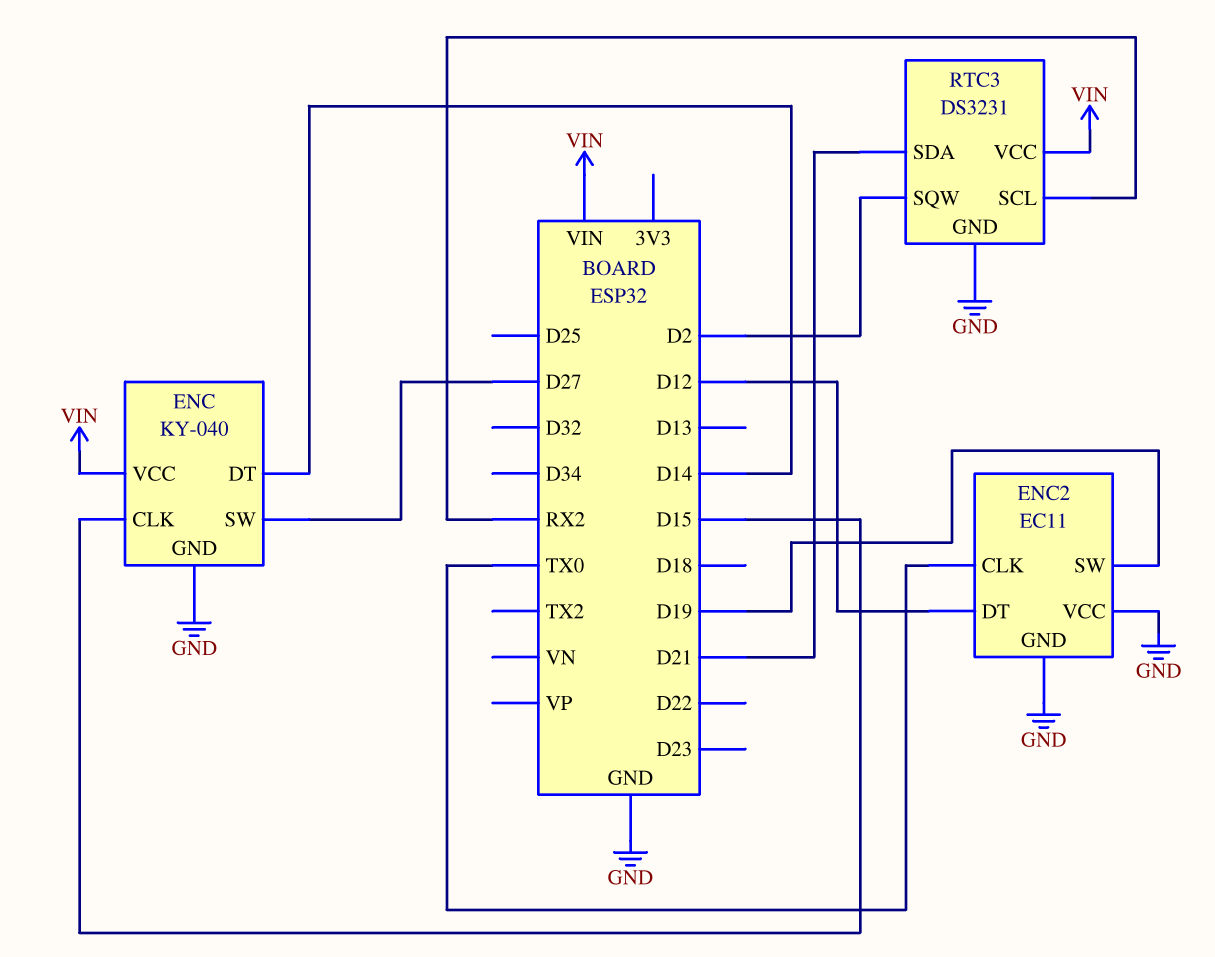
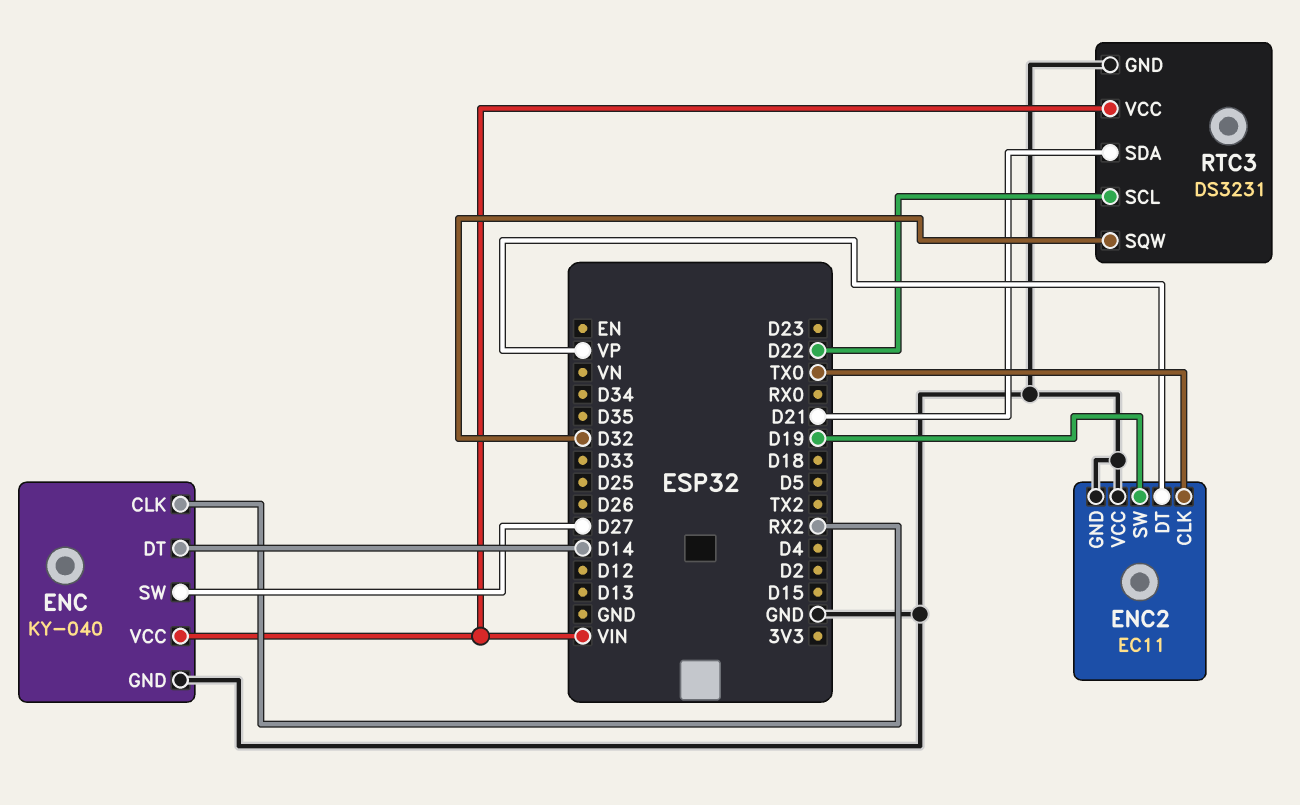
ENC pin CLK: D15 -> RX2
ENC2 pin DT: D12 -> VP
RTC3 pin SCL: RX2 -> D22
RTC3 pin SQW: D2 -> D32

